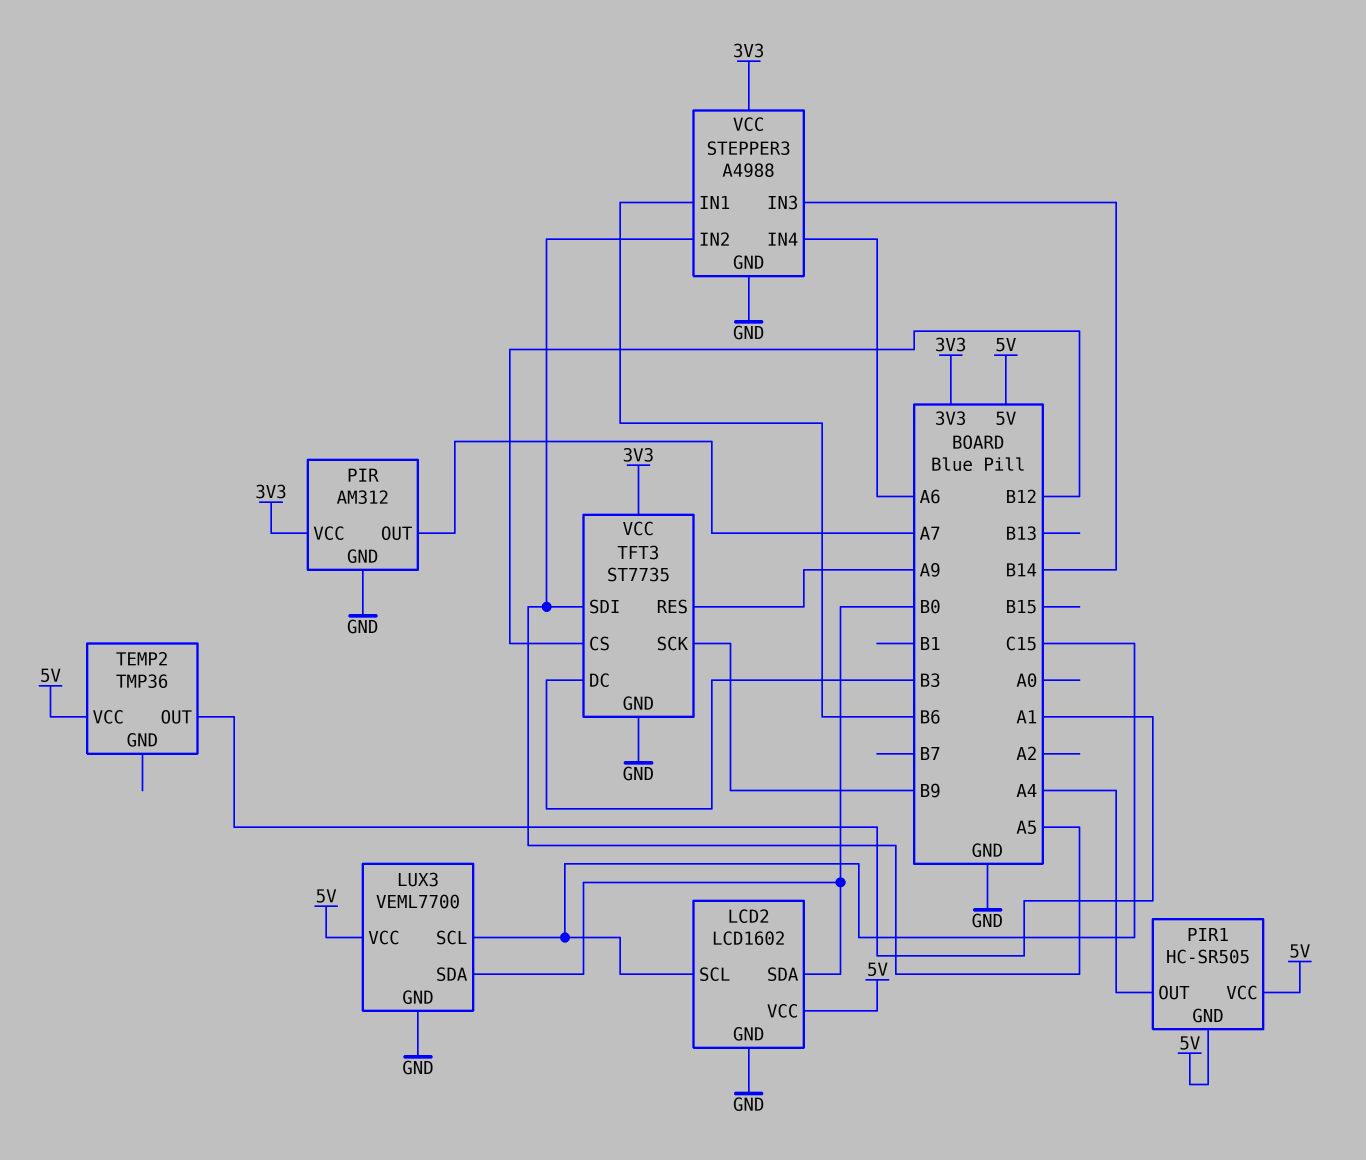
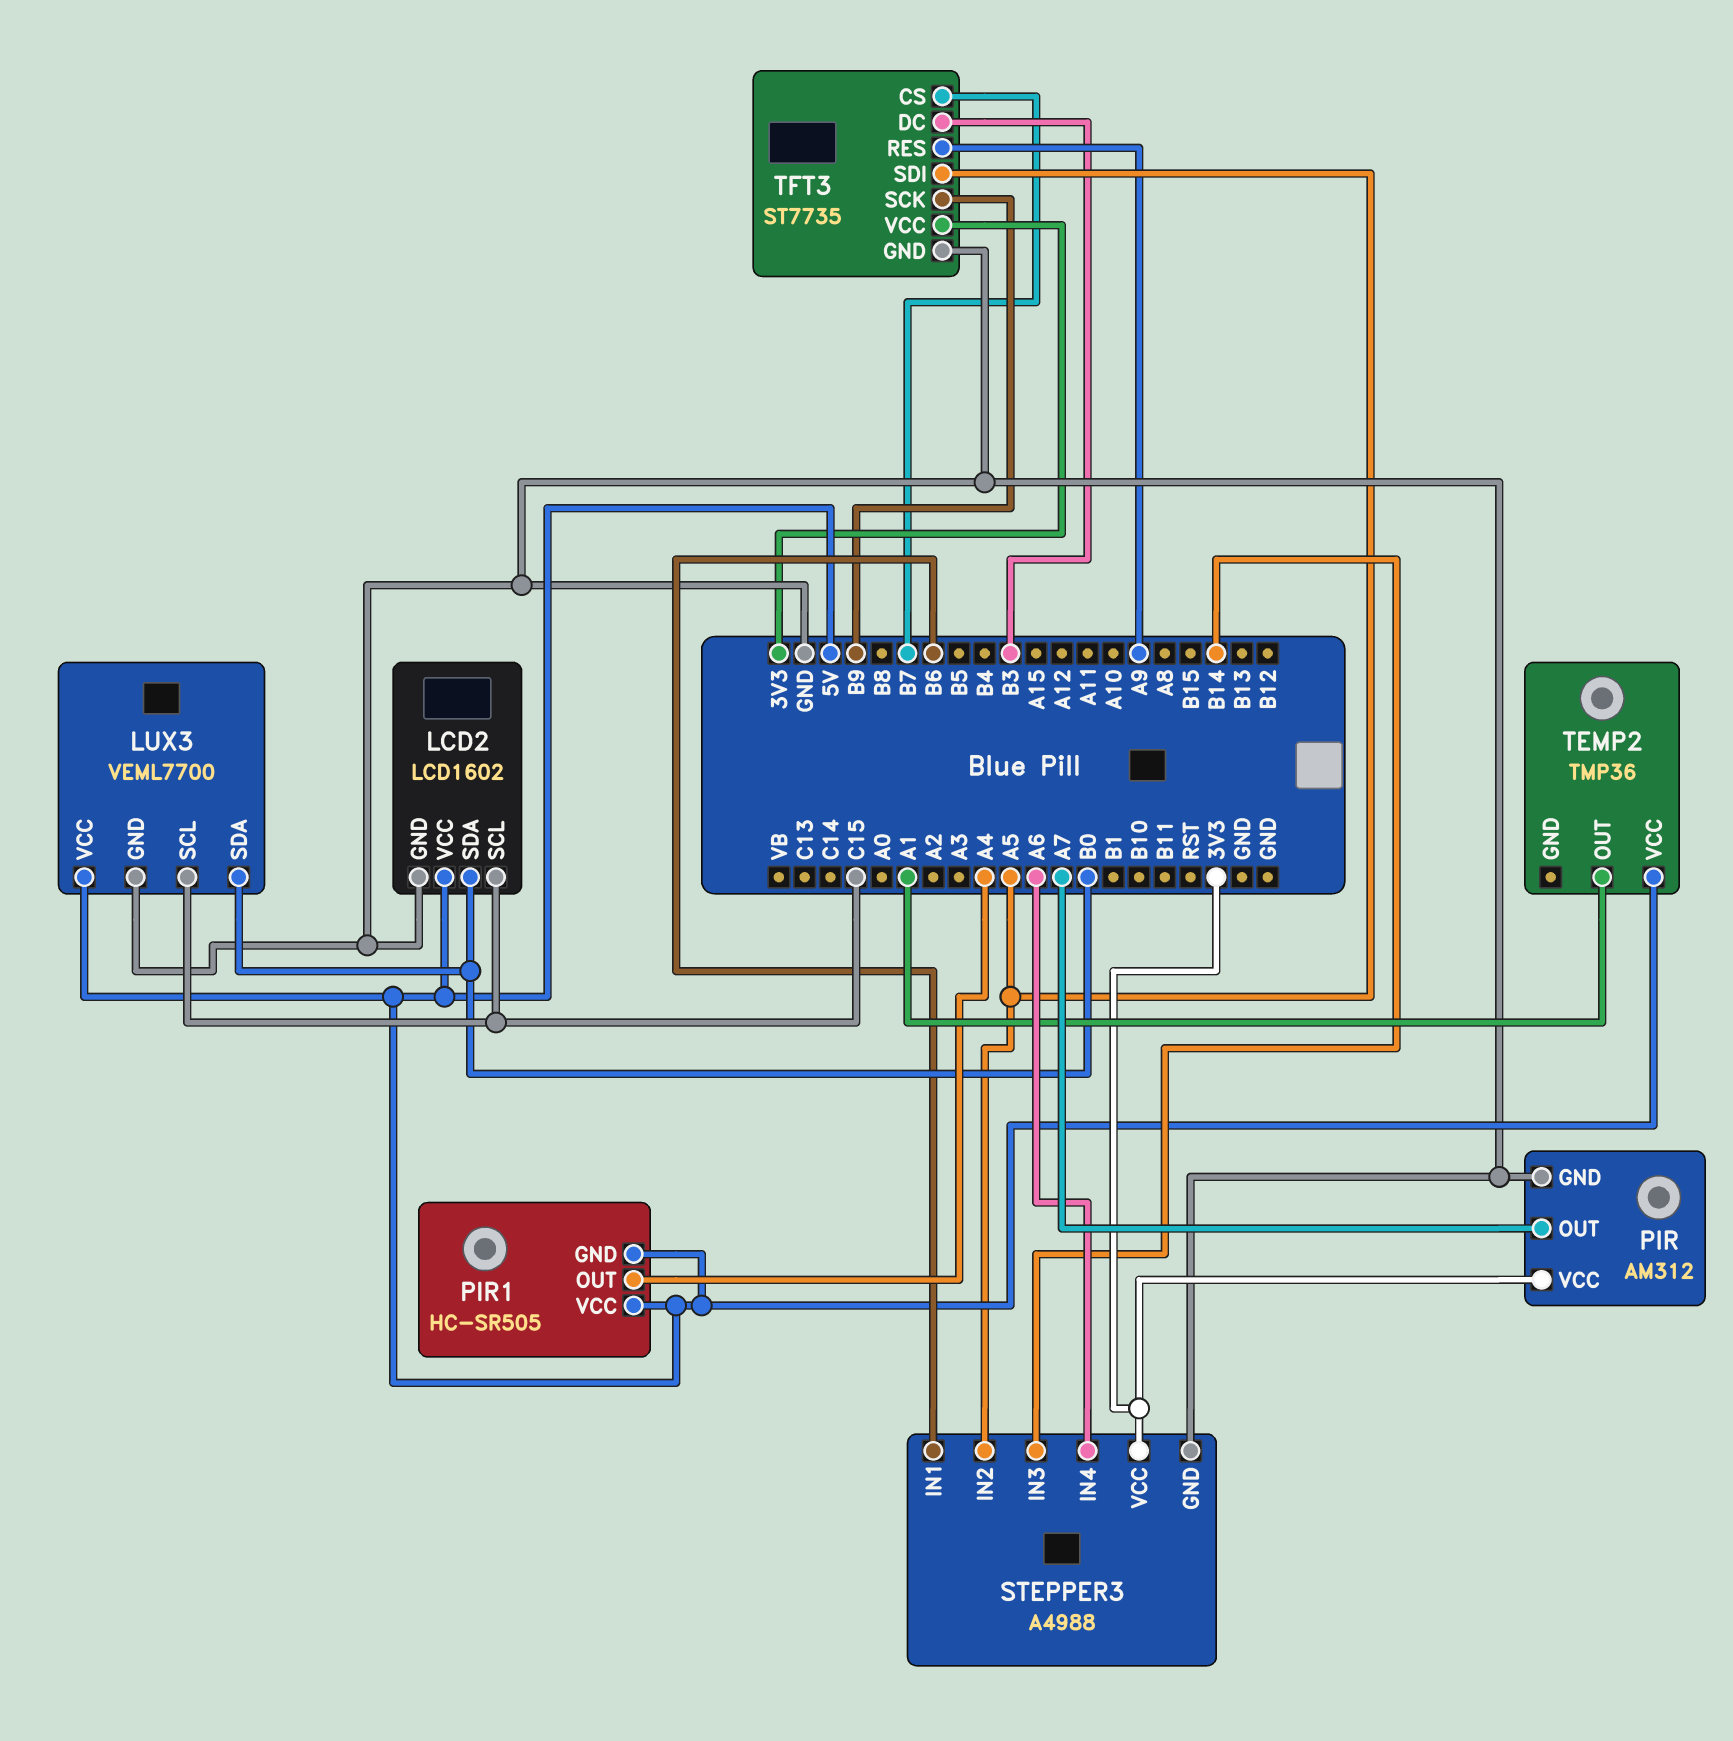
TFT3 pin CS: B12 -> B7

